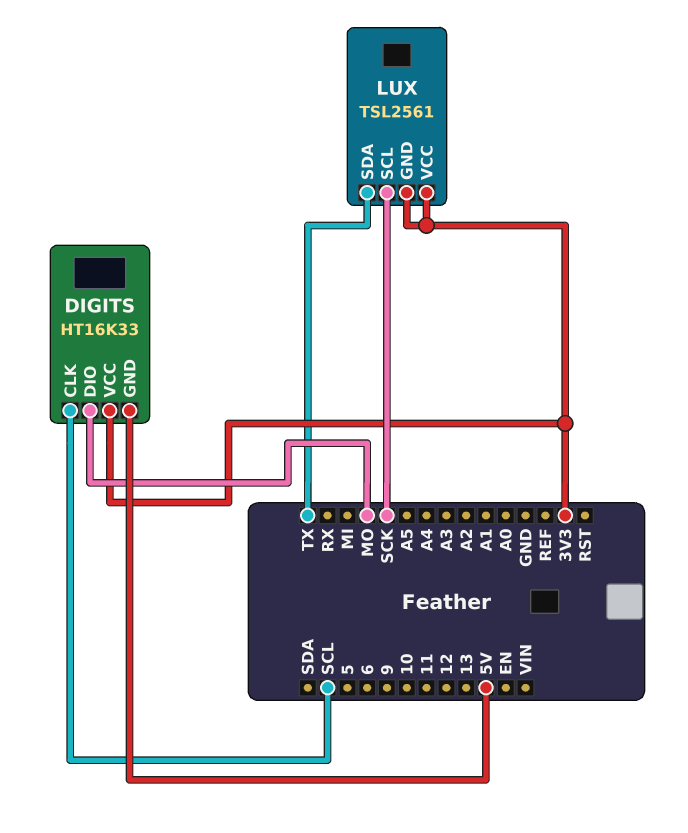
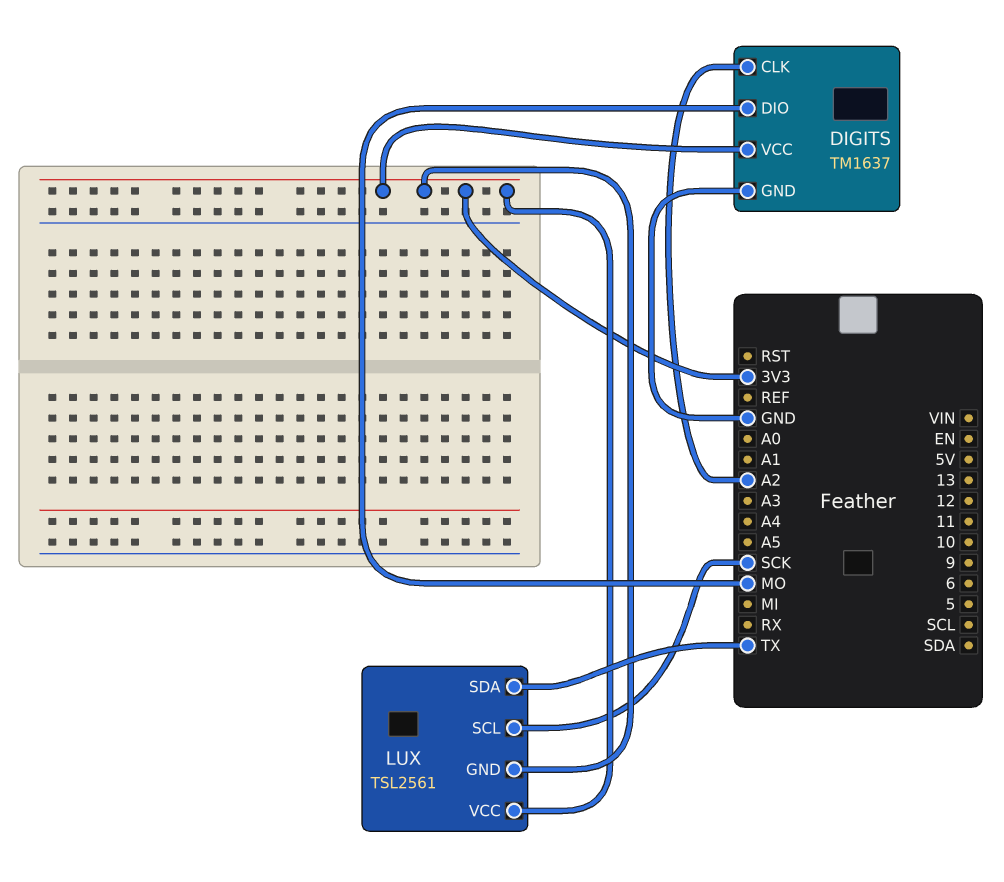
DIGITS: HT16K33 -> TM1637
DIGITS pin CLK: SCL -> A2
DIGITS pin GND: 5V -> GND

